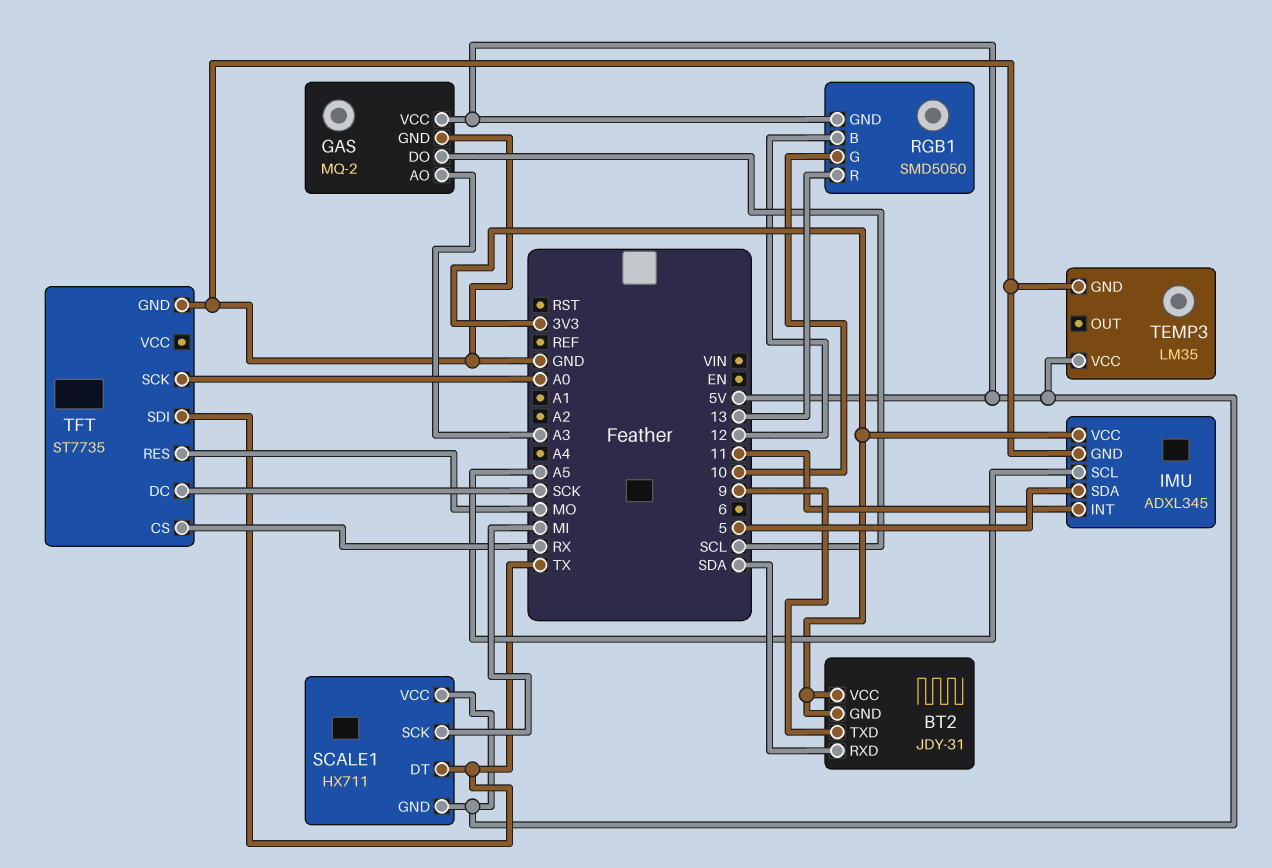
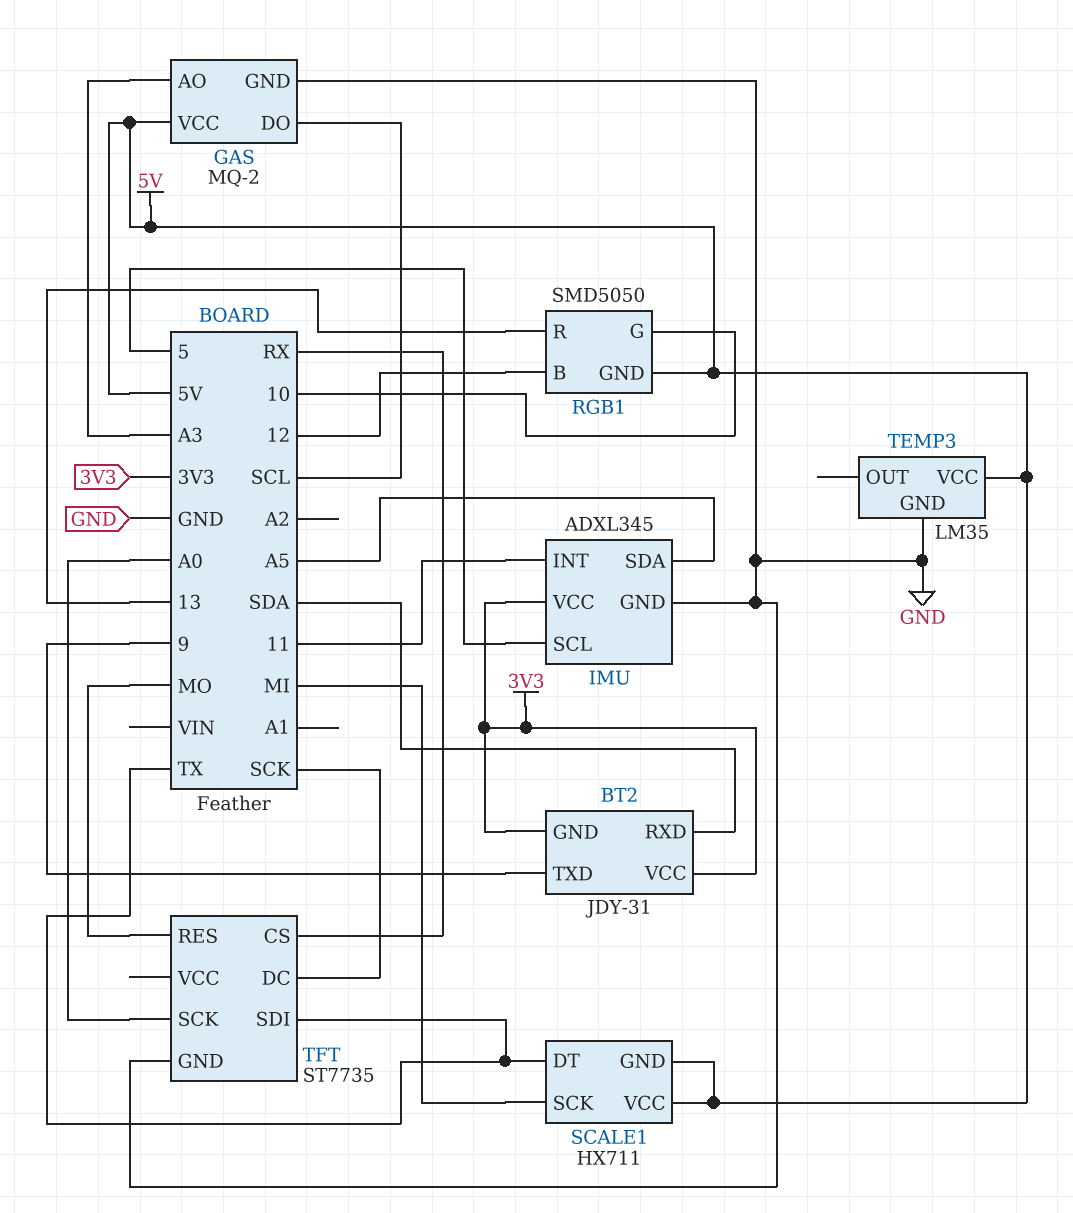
IMU pin SCL: A5 -> 5
IMU pin SDA: 5 -> A5

